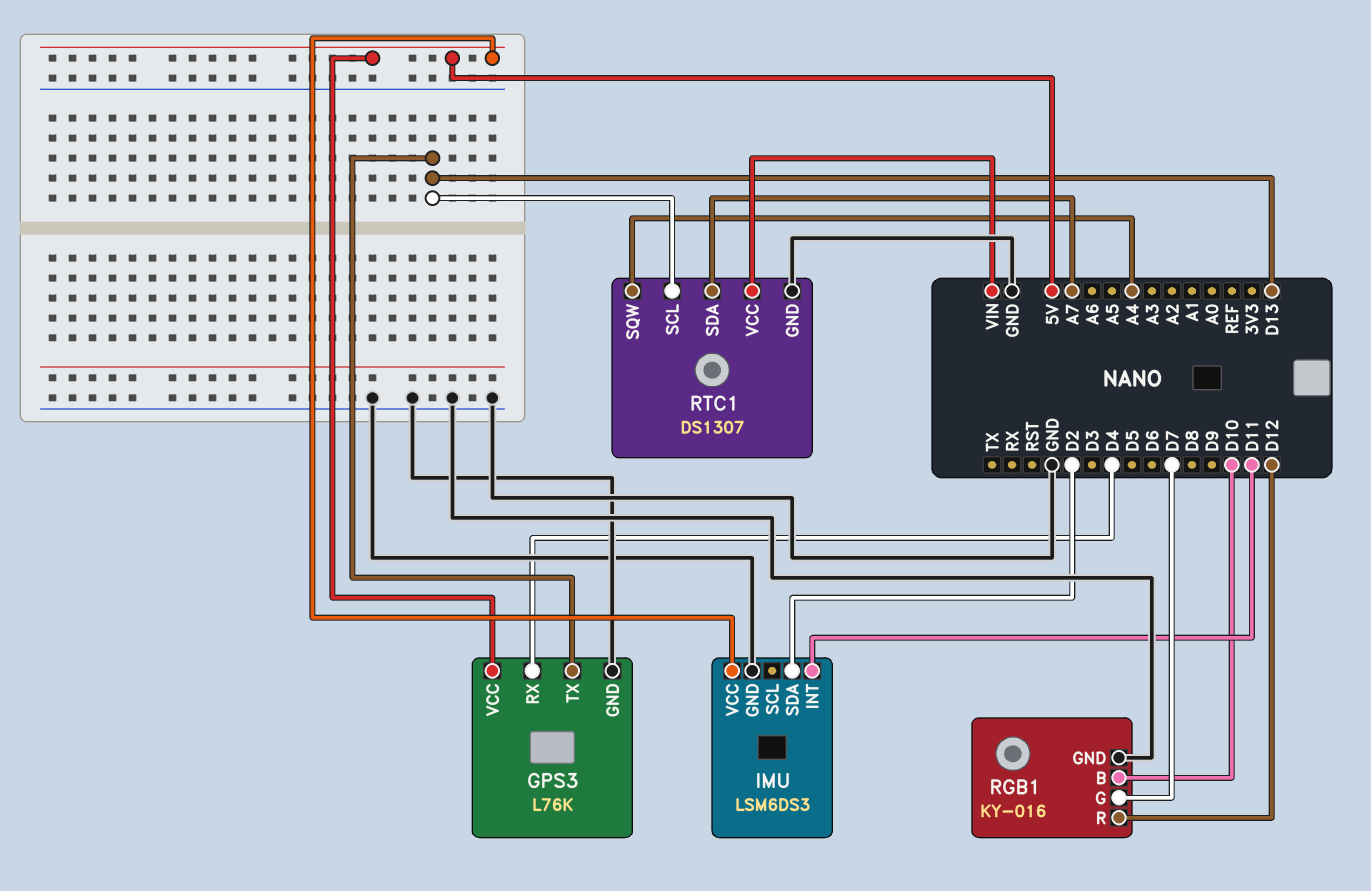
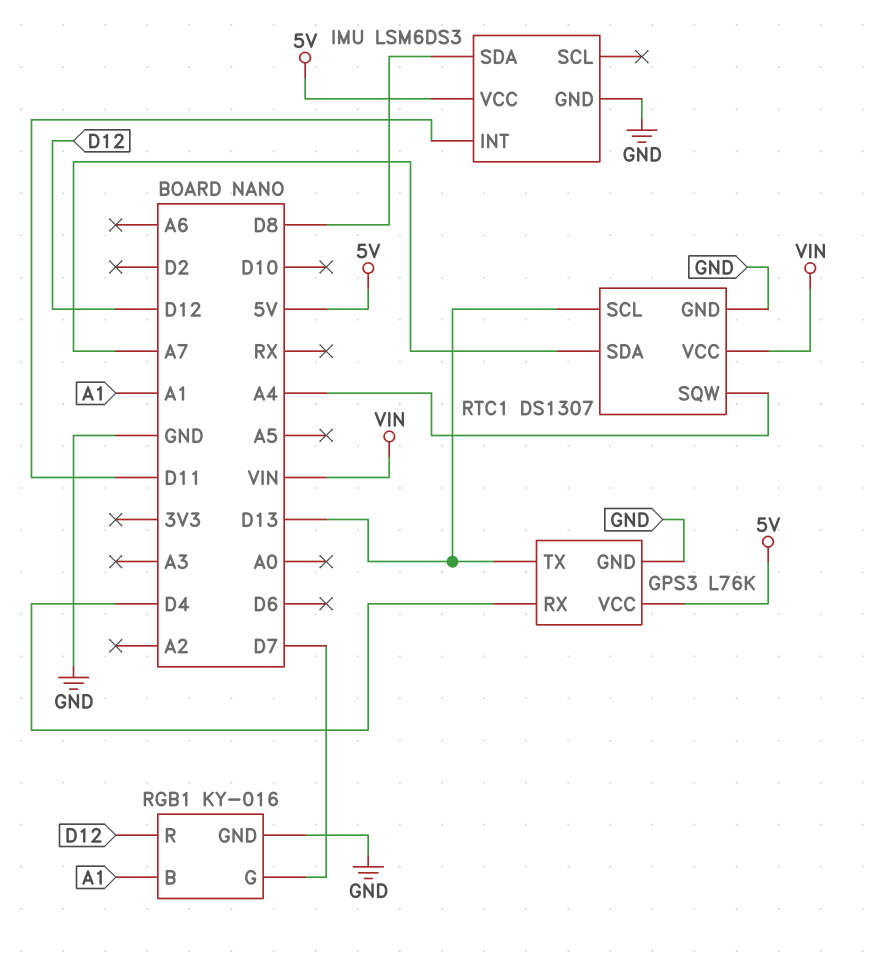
IMU pin SDA: D2 -> D8
RGB1 pin B: D10 -> A1

